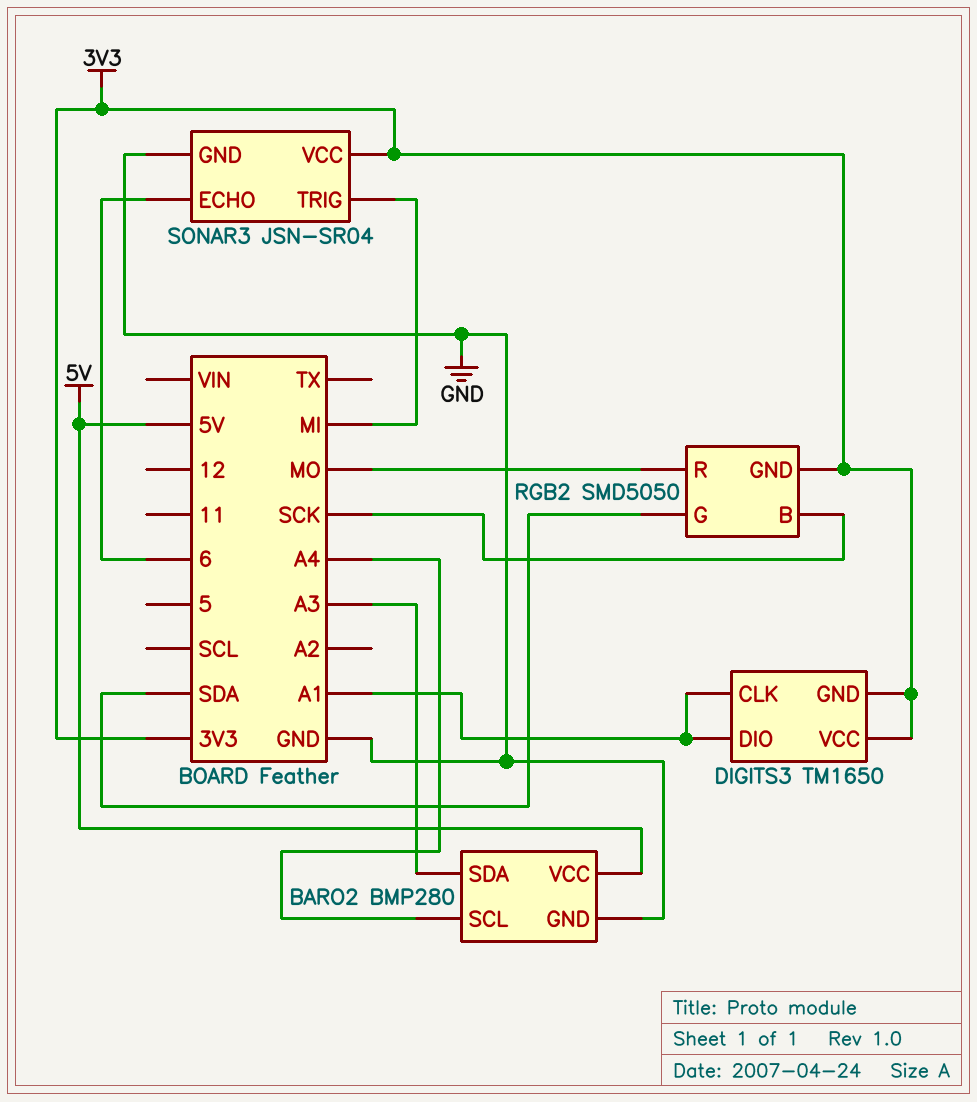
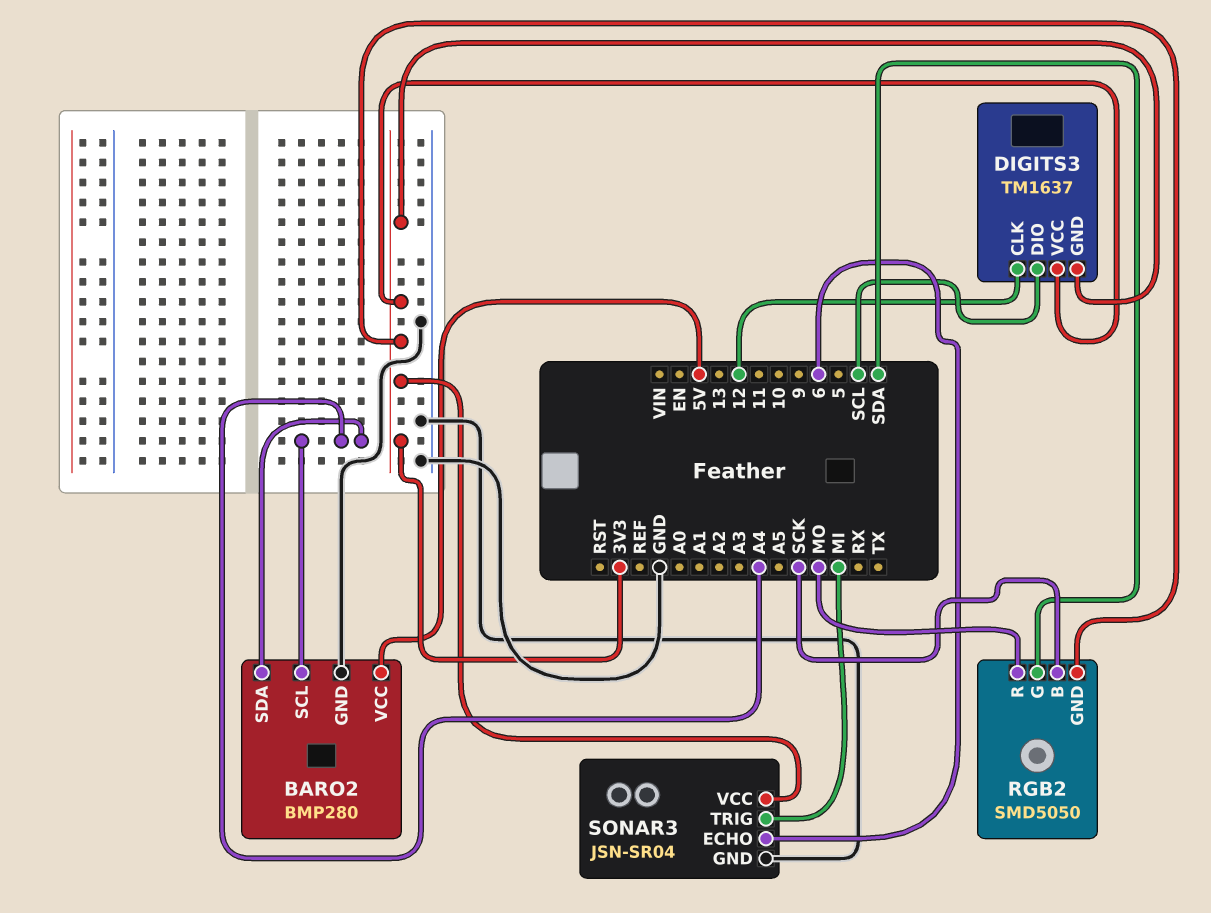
BARO2 pin SDA: A3 -> A4
DIGITS3: TM1650 -> TM1637
DIGITS3 pin CLK: A1 -> 12
DIGITS3 pin DIO: A1 -> SCL

